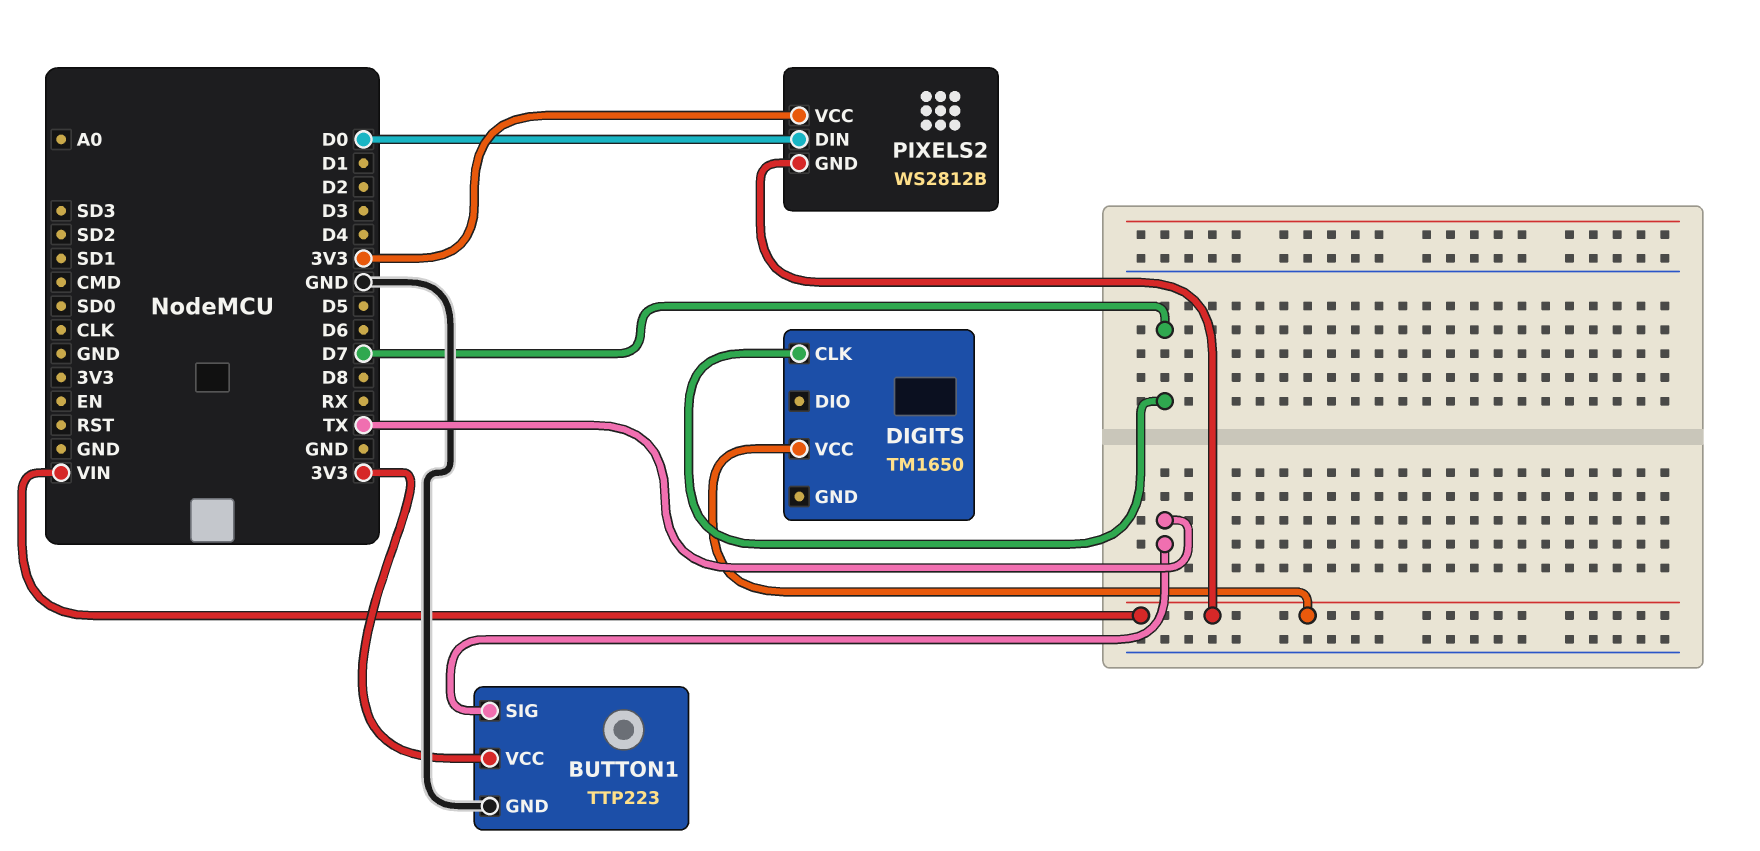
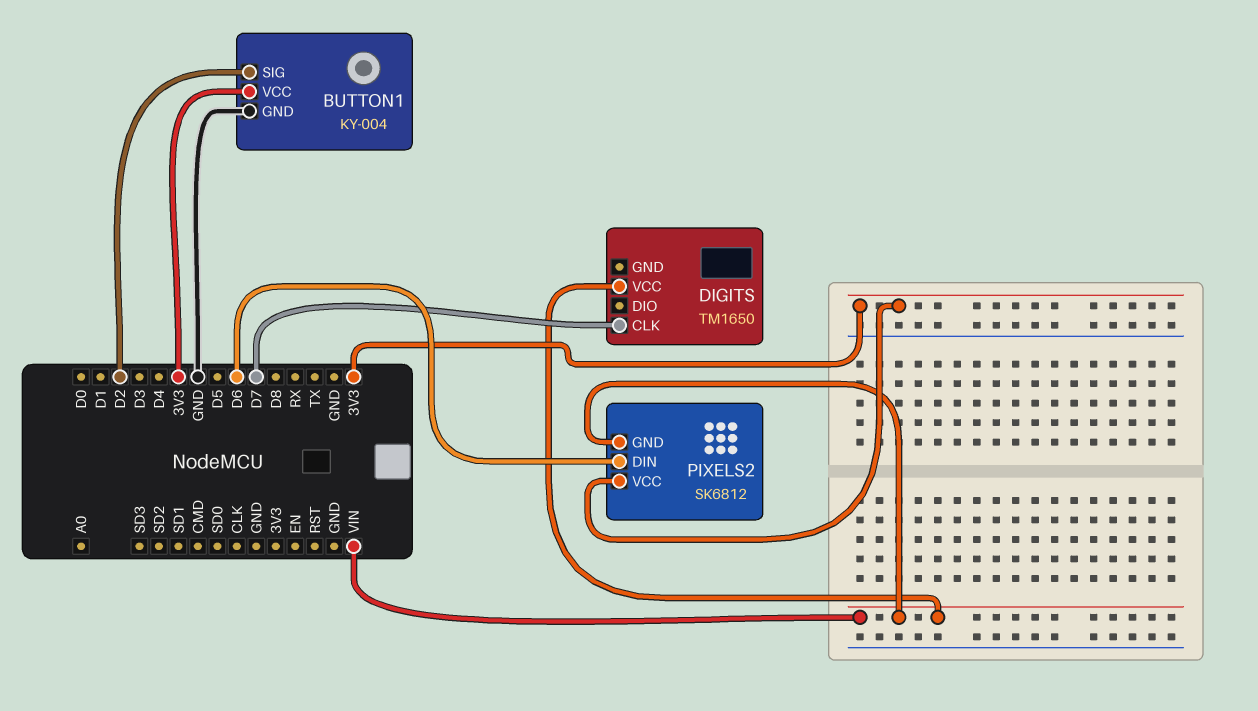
BUTTON1: TTP223 -> KY-004
BUTTON1 pin SIG: TX -> D2
PIXELS2: WS2812B -> SK6812
PIXELS2 pin DIN: D0 -> D6

